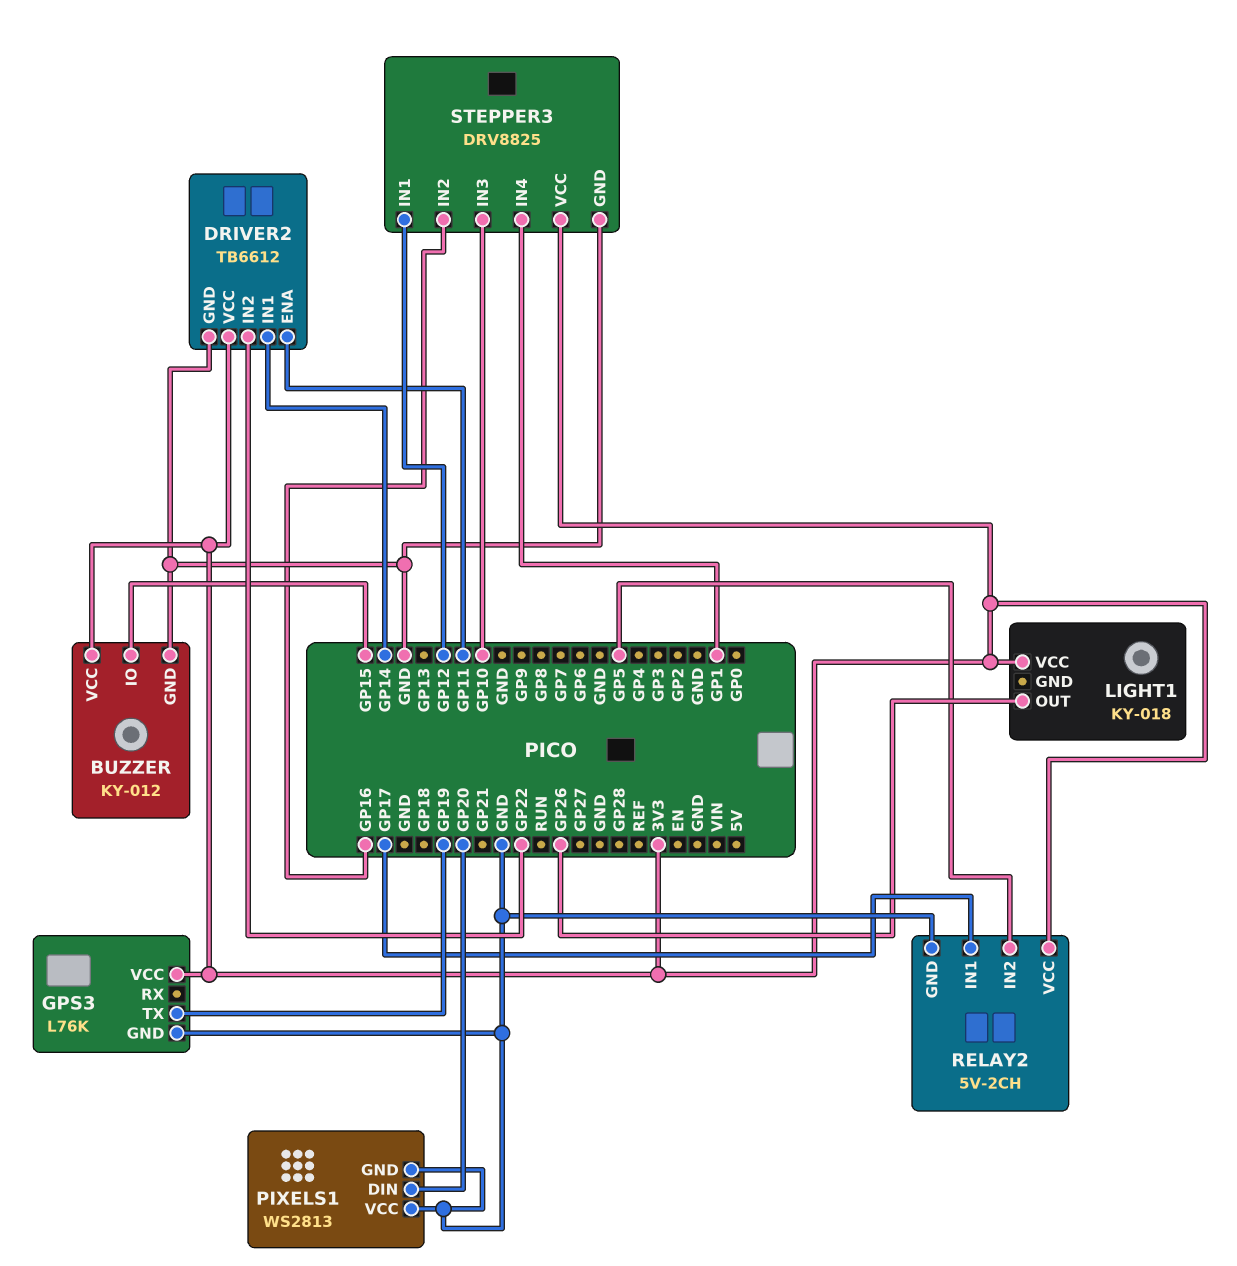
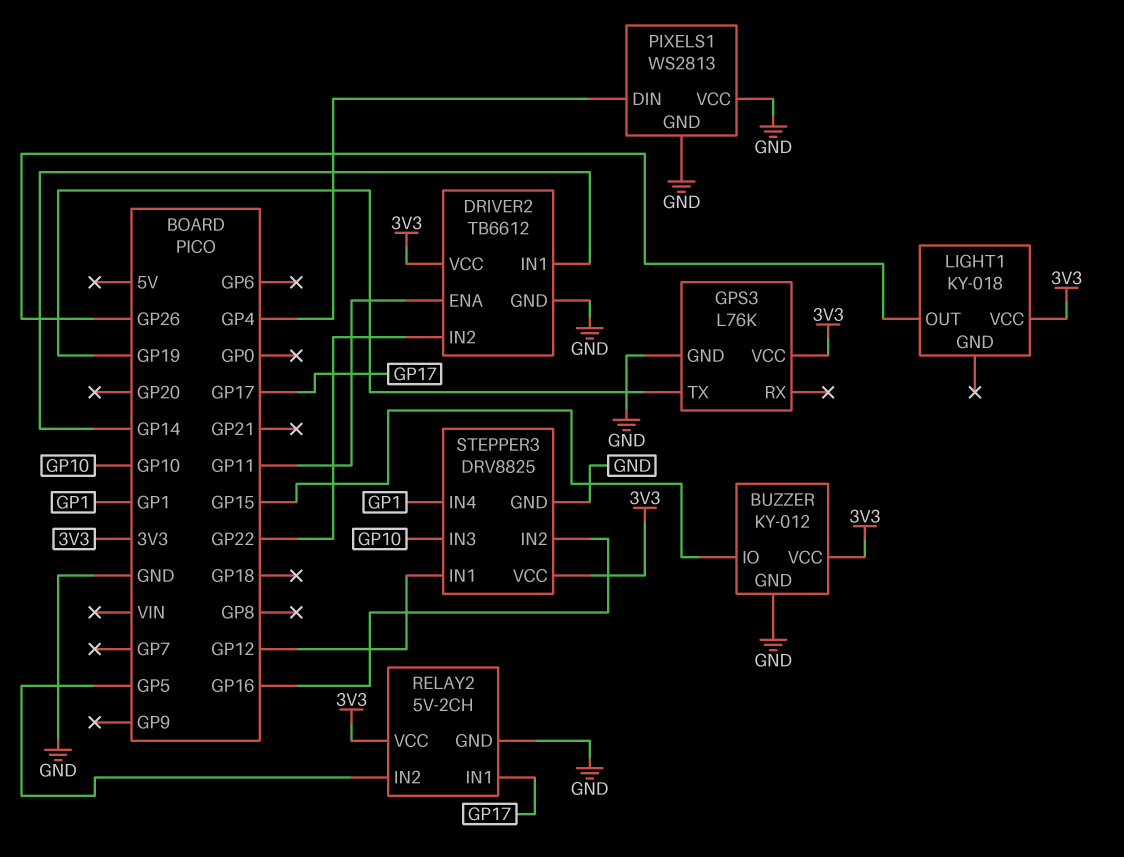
PIXELS1 pin DIN: GP20 -> GP4

